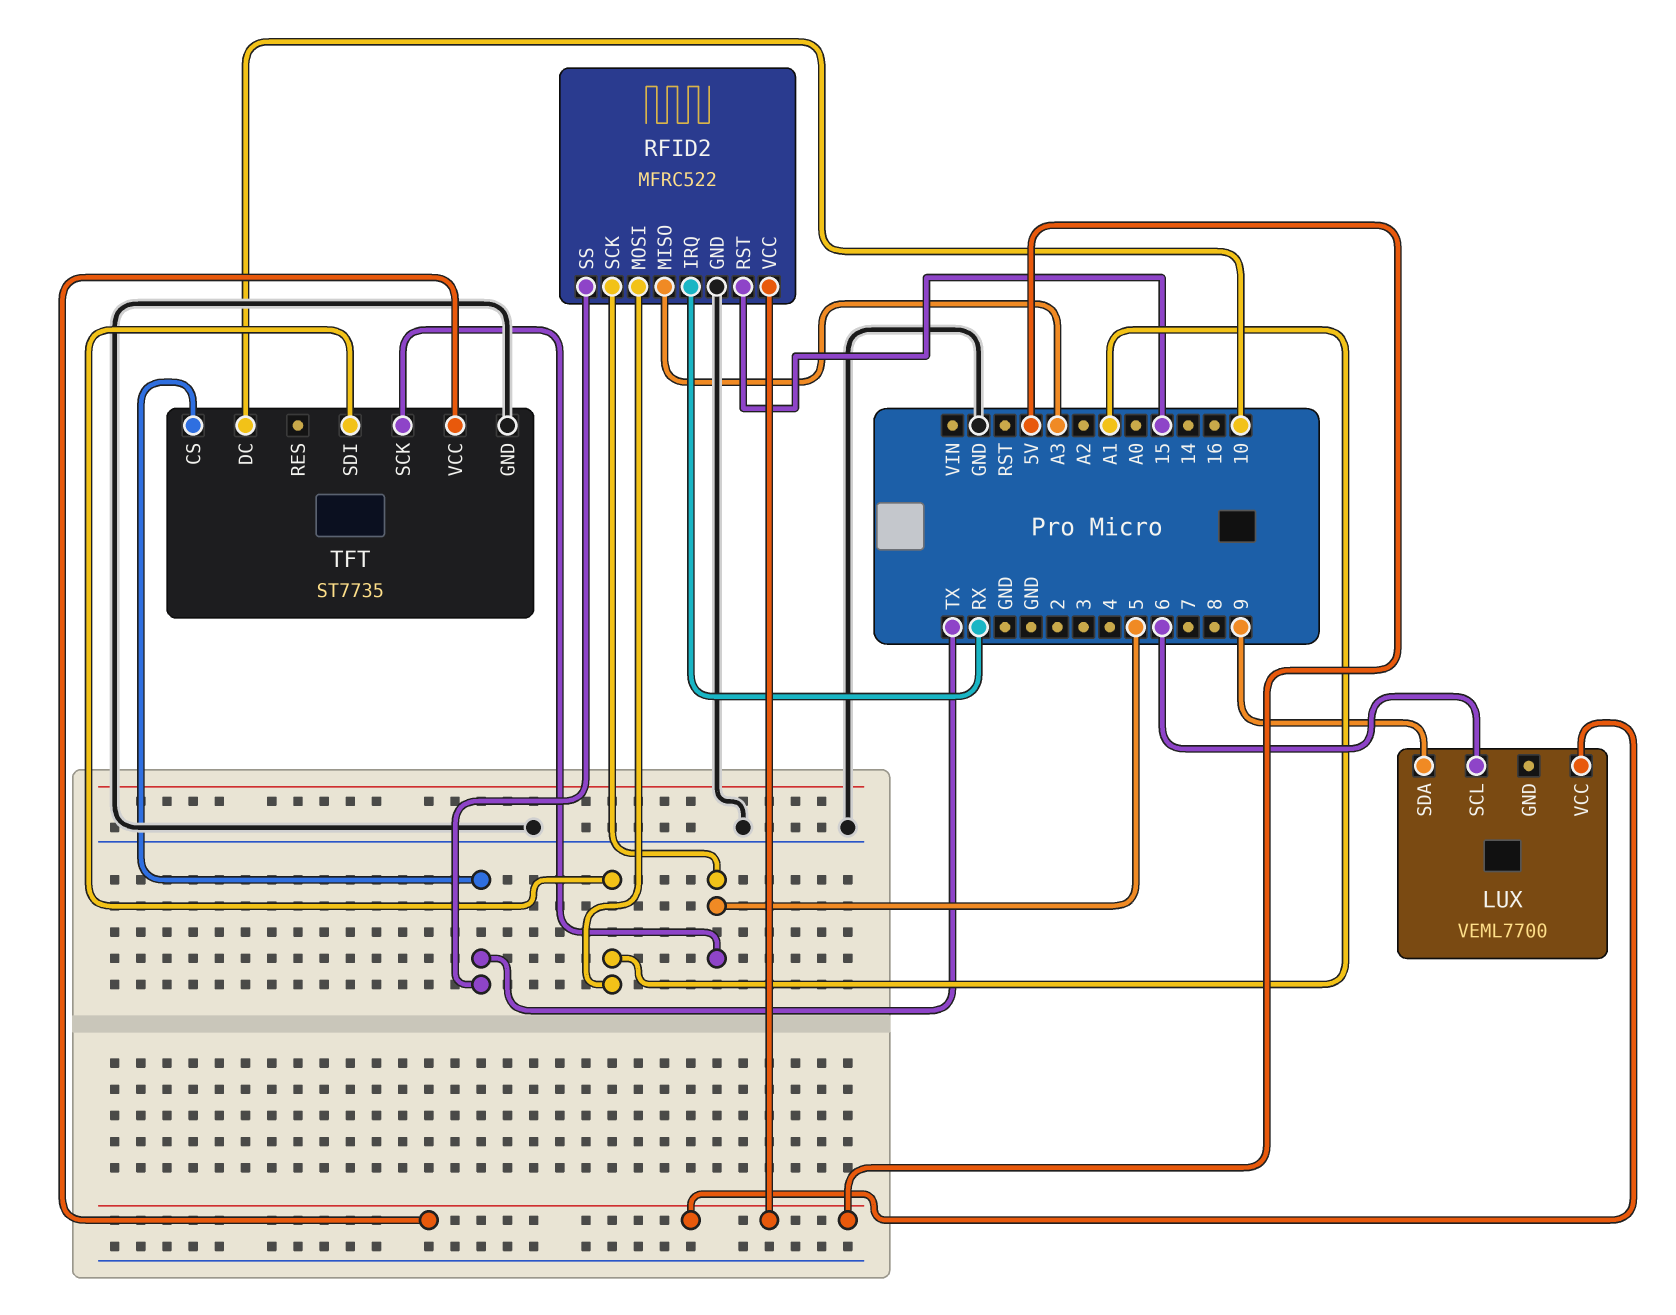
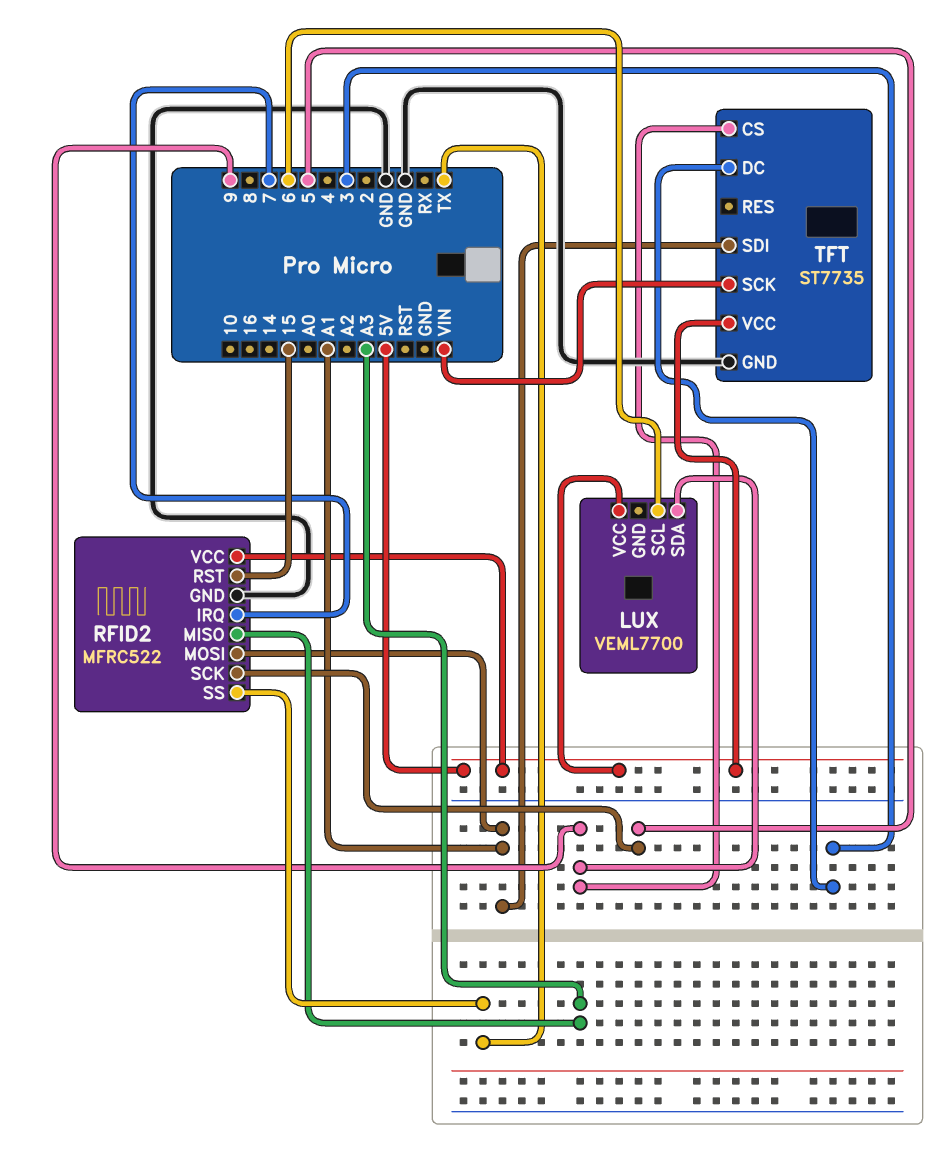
RFID2 pin IRQ: RX -> 7
TFT pin CS: TX -> 9
TFT pin DC: 10 -> 3
TFT pin SCK: 5 -> VIN

